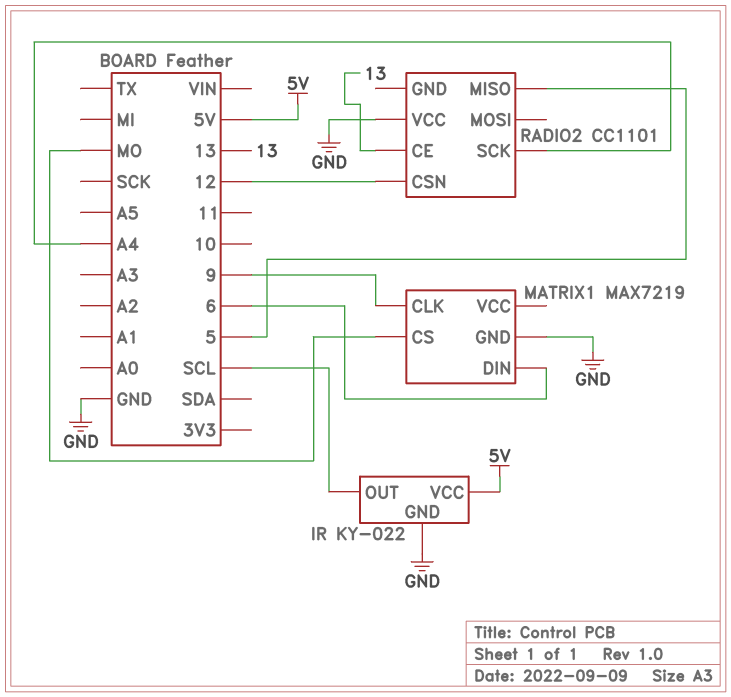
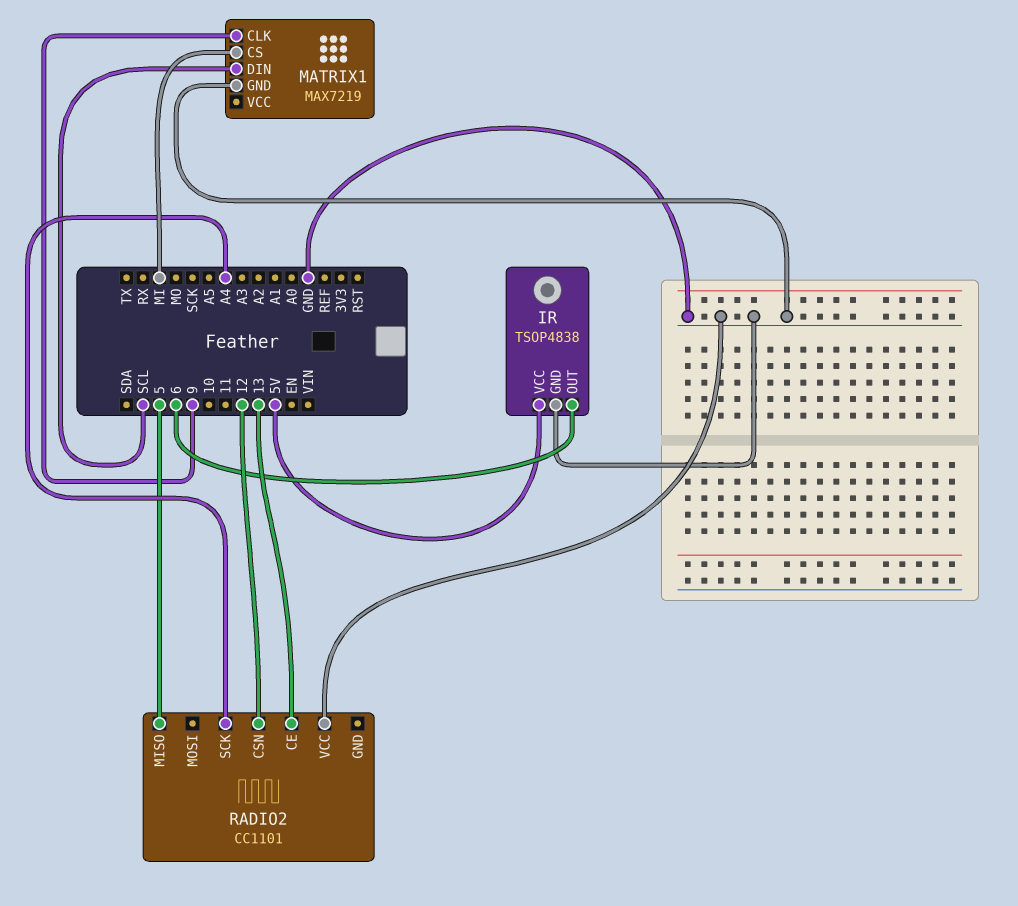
IR: KY-022 -> TSOP4838
IR pin OUT: SCL -> 6
MATRIX1 pin CS: MO -> MI
MATRIX1 pin DIN: 6 -> SCL

